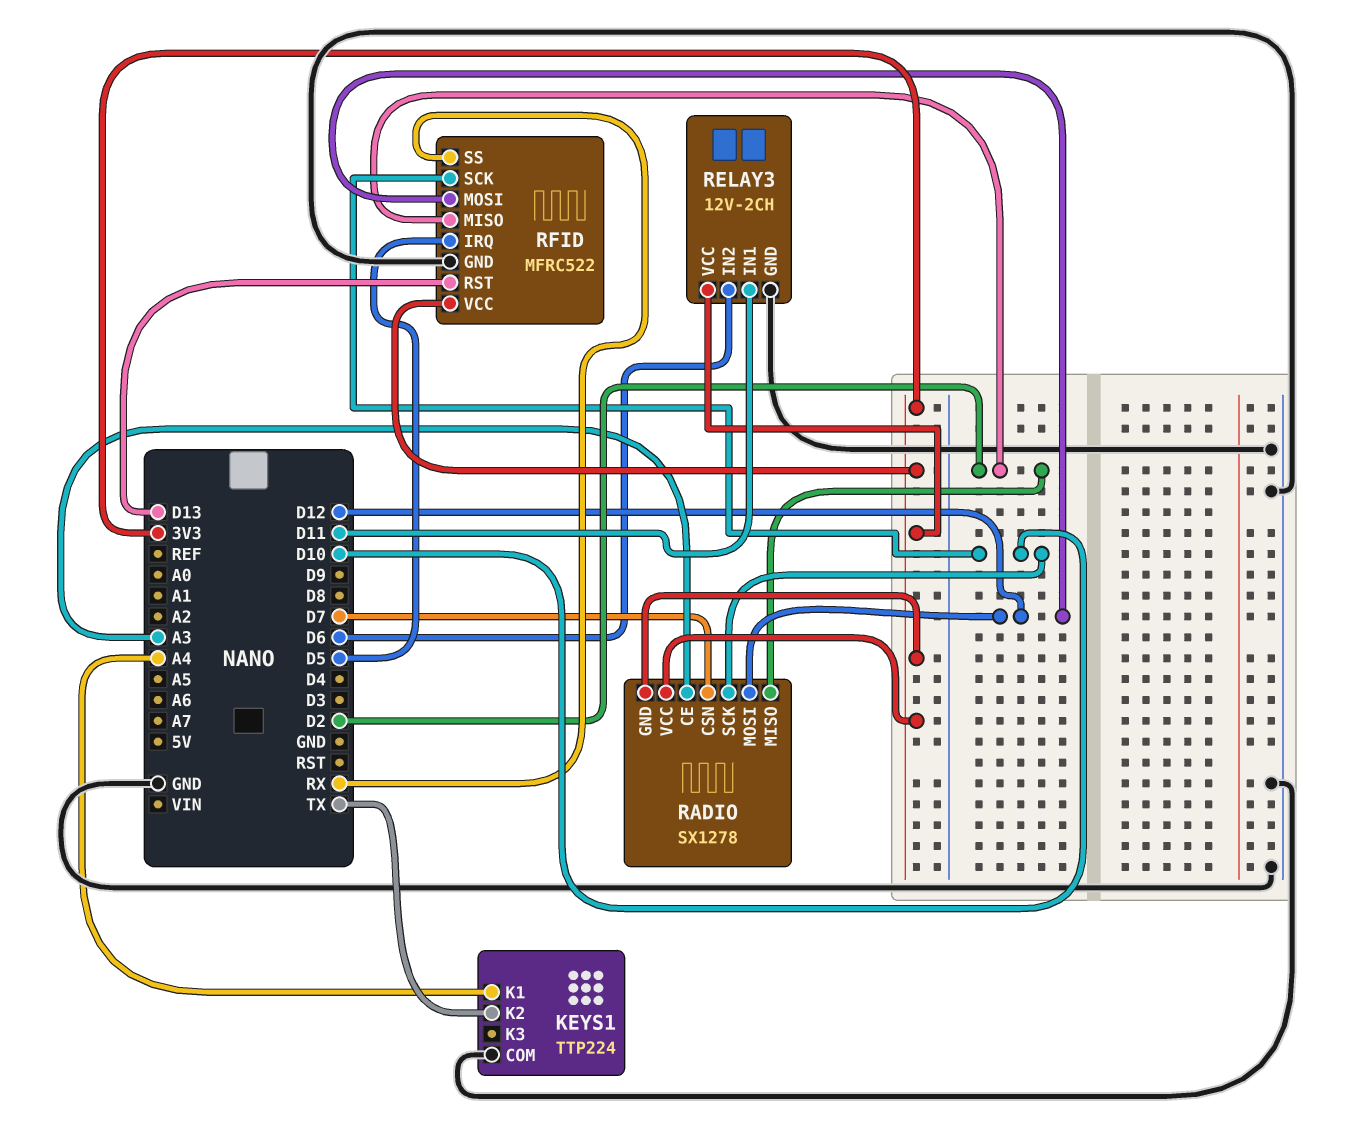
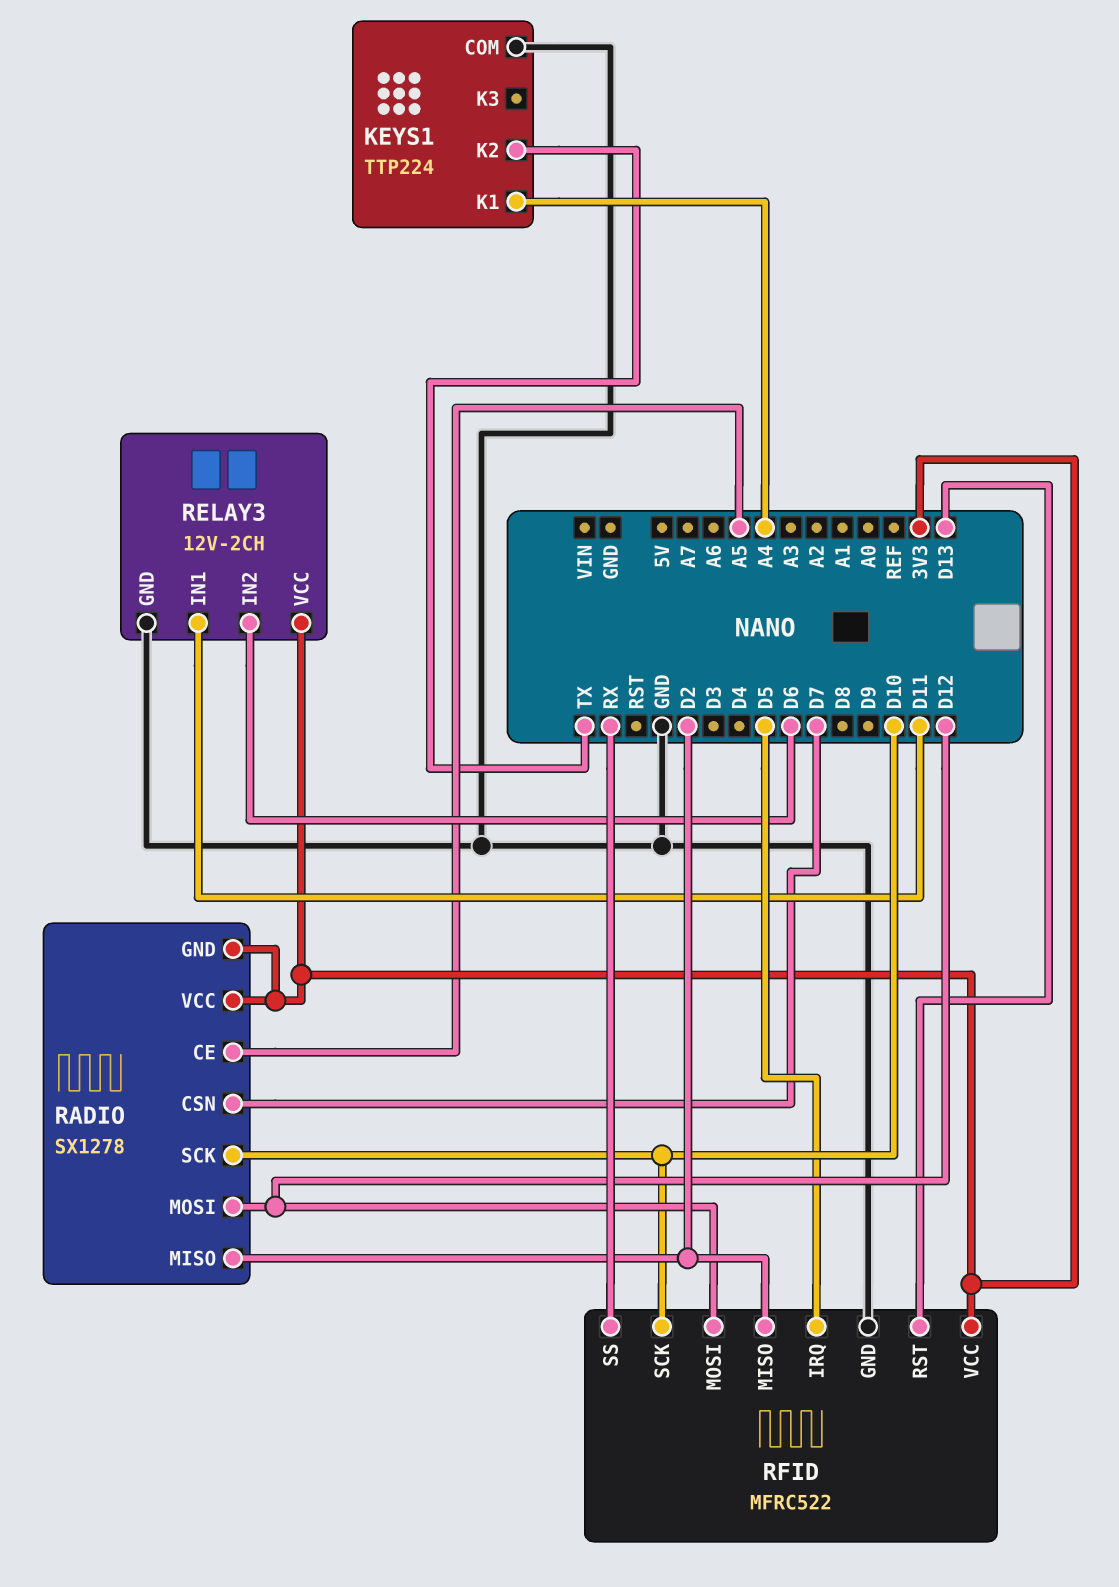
RADIO pin CE: A3 -> A5

